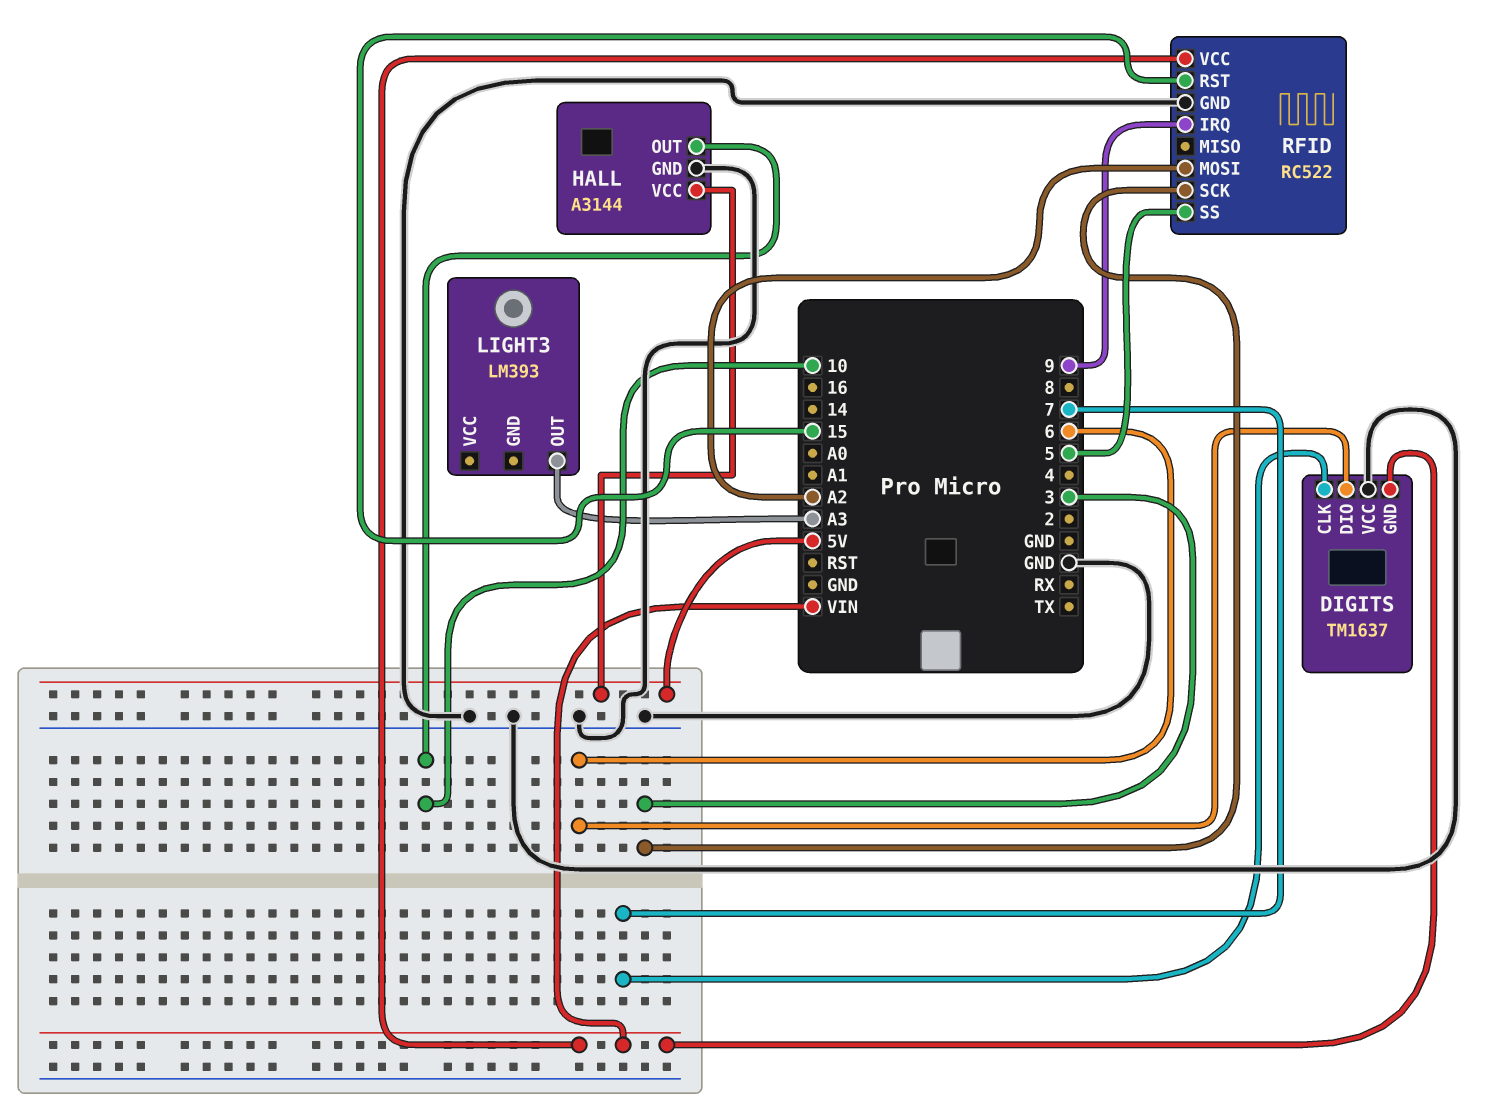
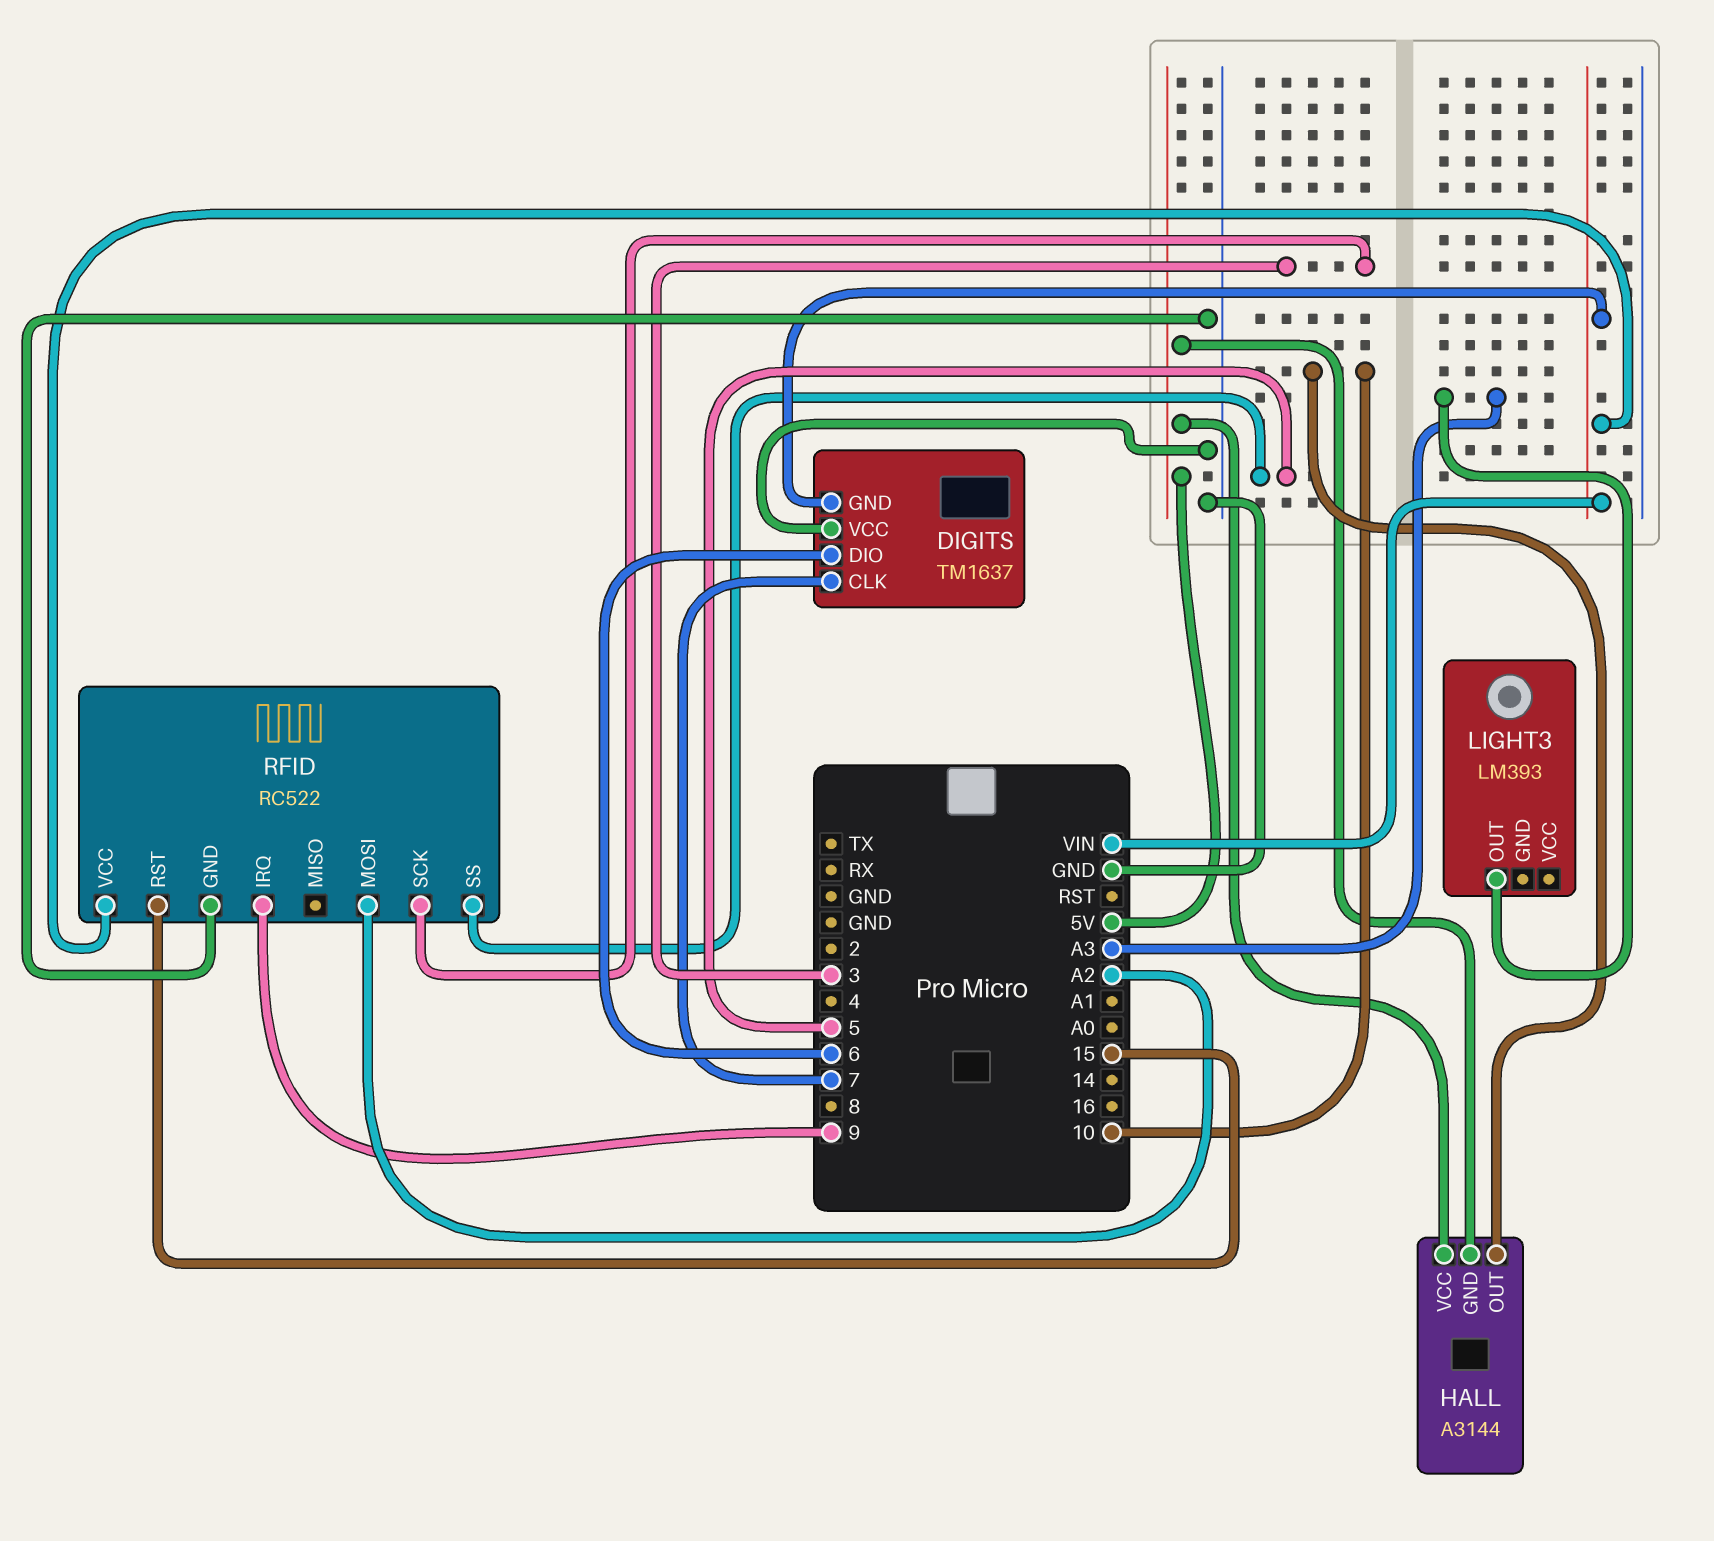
HALL pin GND: GND -> 5V

